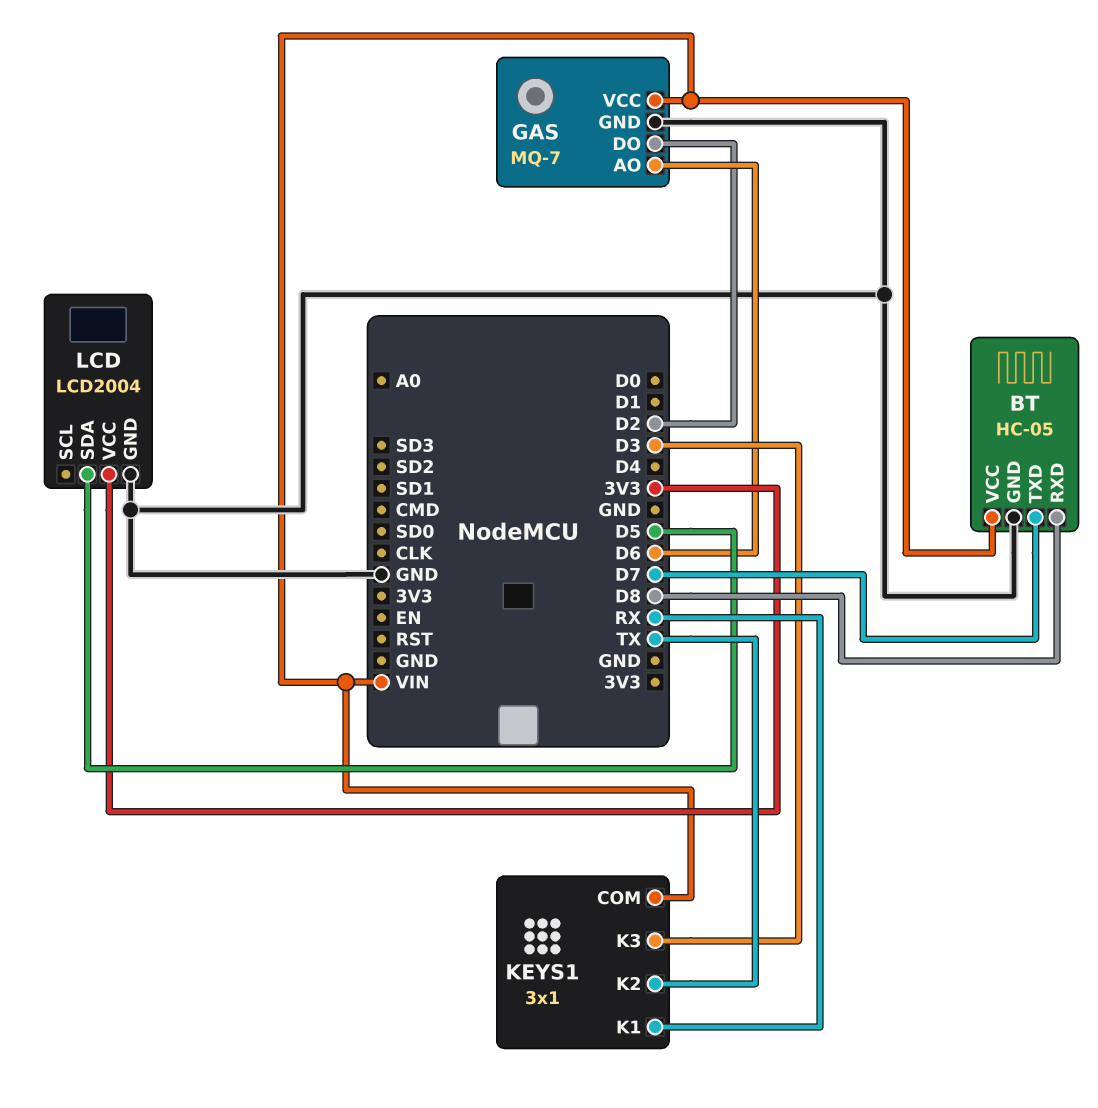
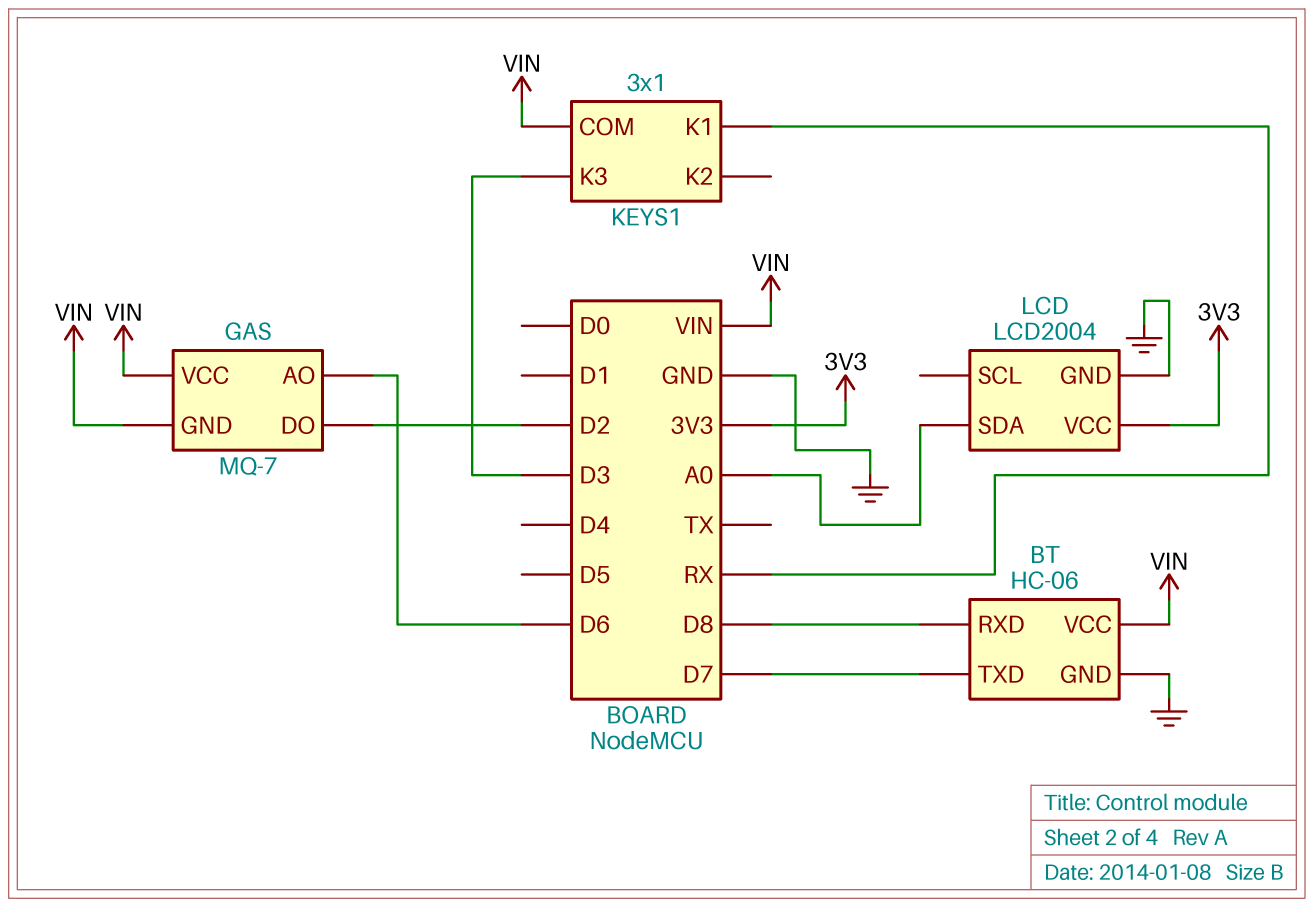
BT: HC-05 -> HC-06
GAS pin GND: GND -> VIN
KEYS1 pin K2: TX -> none
LCD pin SDA: D5 -> A0

